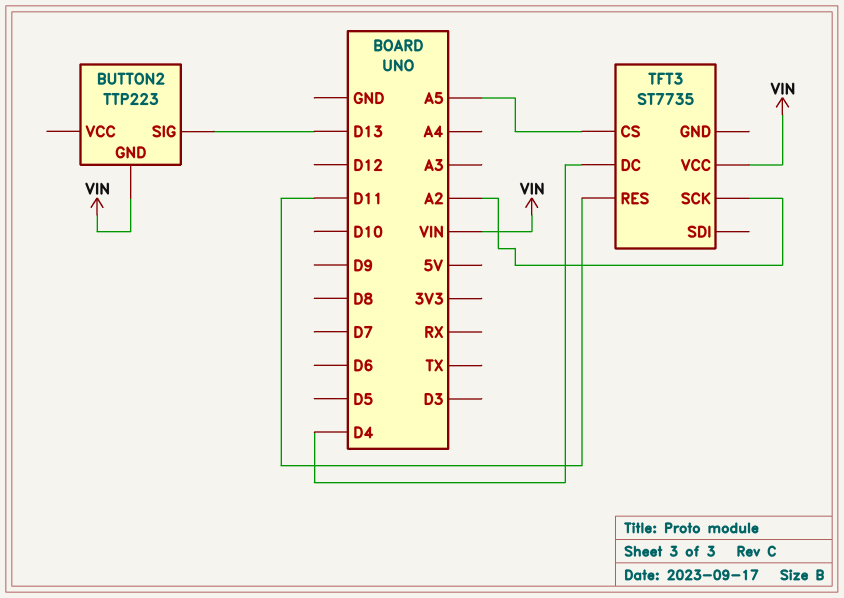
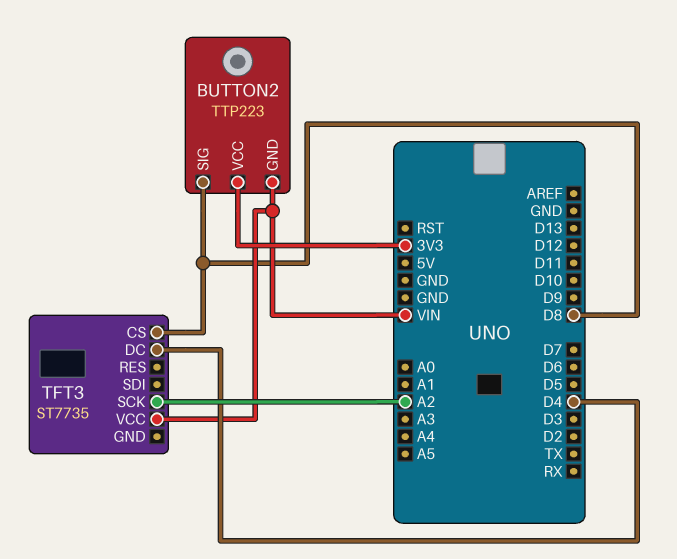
BUTTON2 pin SIG: D13 -> D8
BUTTON2 pin VCC: none -> 3V3
TFT3 pin CS: A5 -> D8
TFT3 pin RES: D11 -> none

